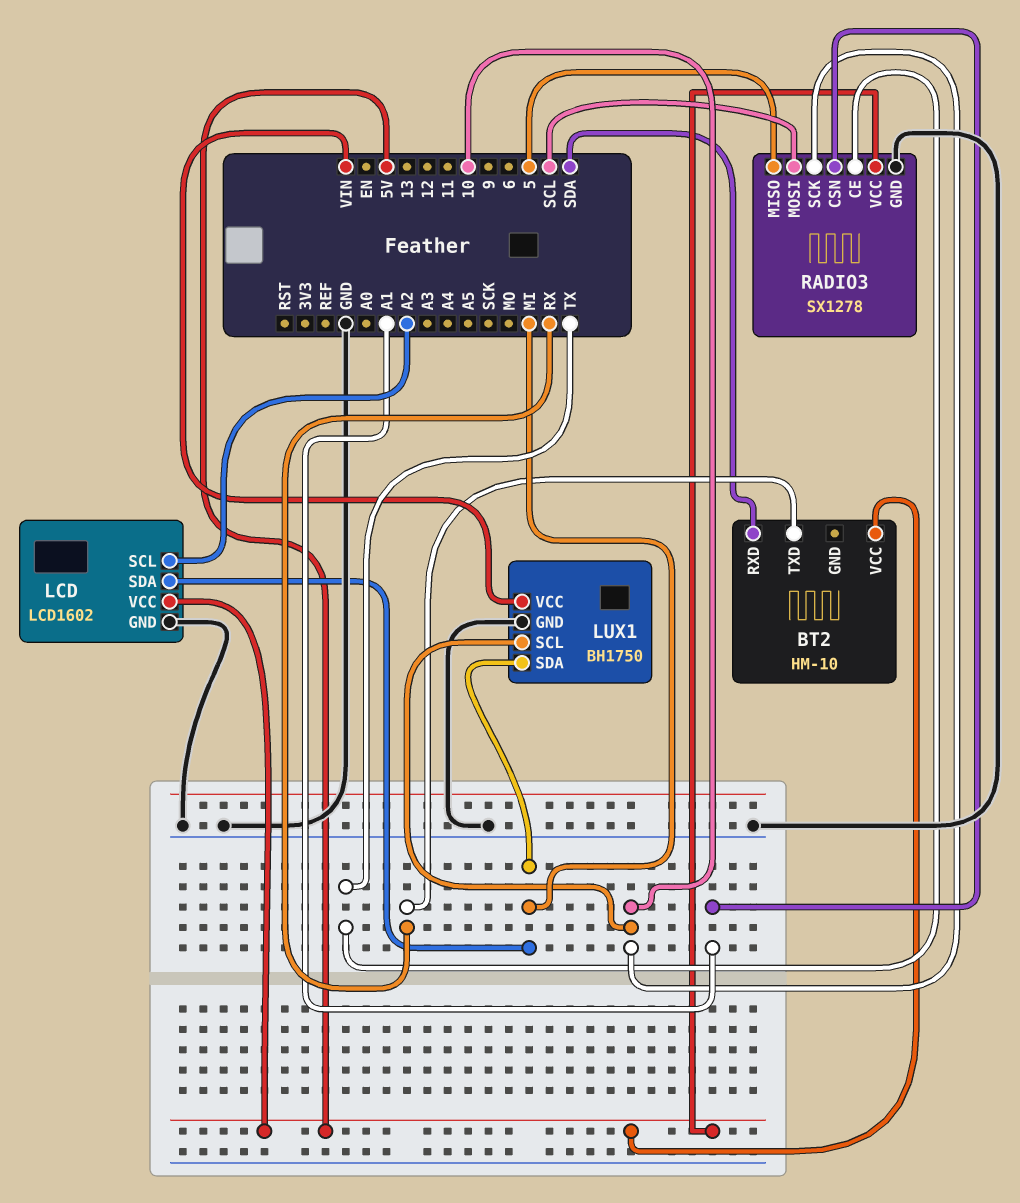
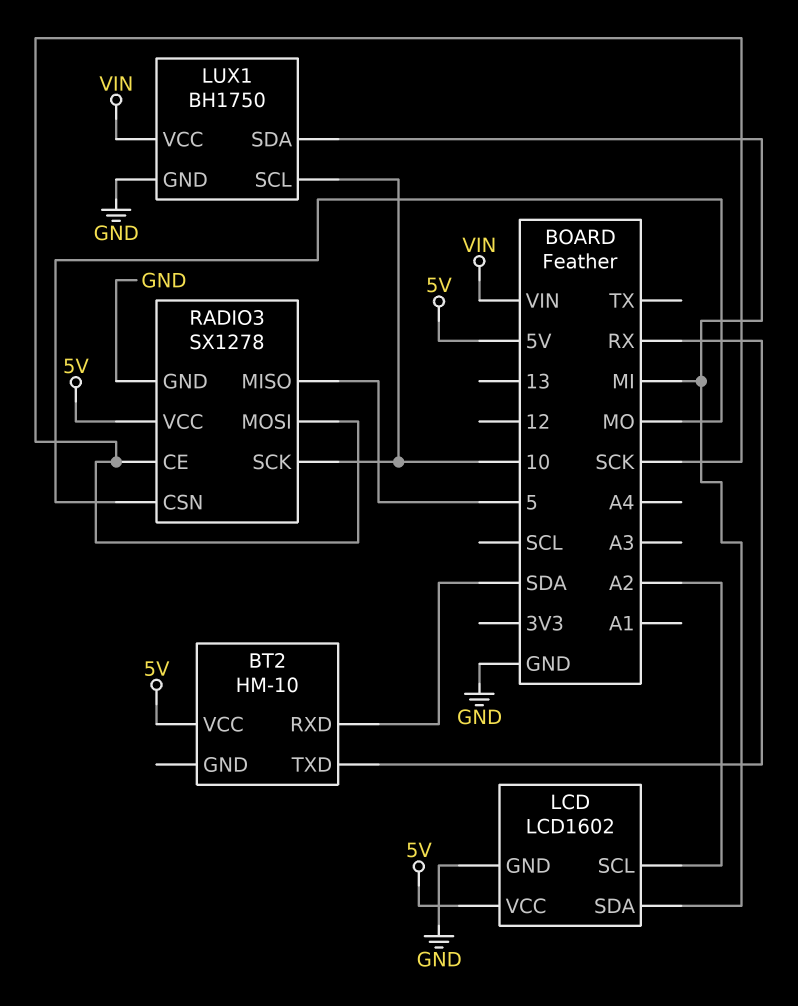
RADIO3 pin CE: TX -> SCK
RADIO3 pin CSN: A1 -> MO
RADIO3 pin MOSI: SCL -> SCK

